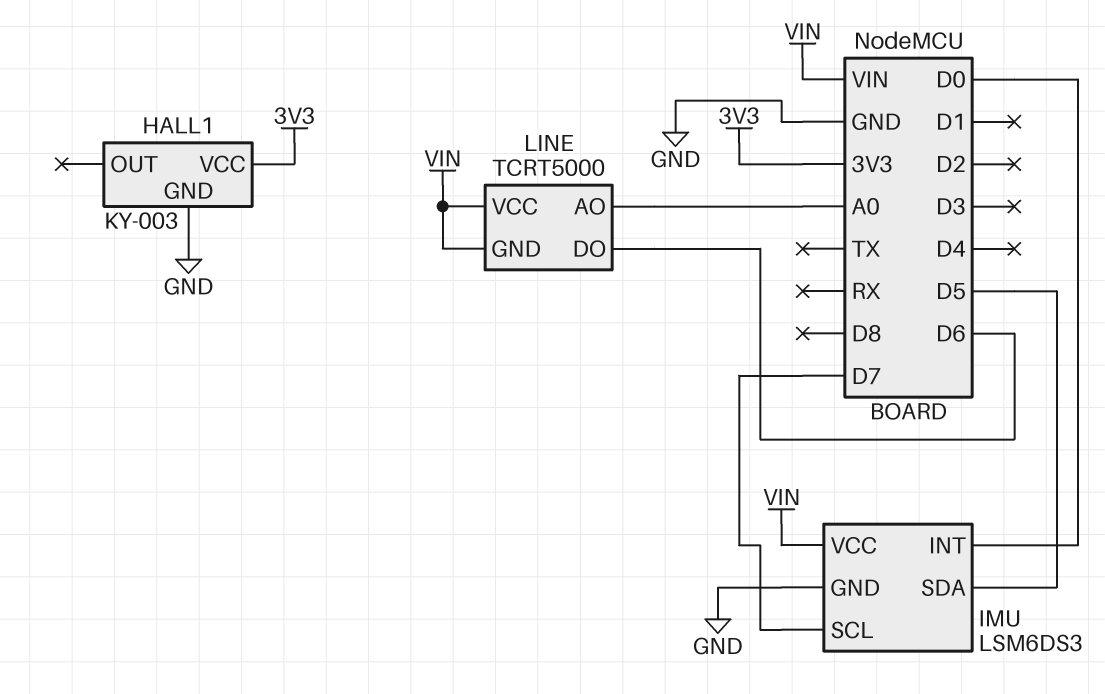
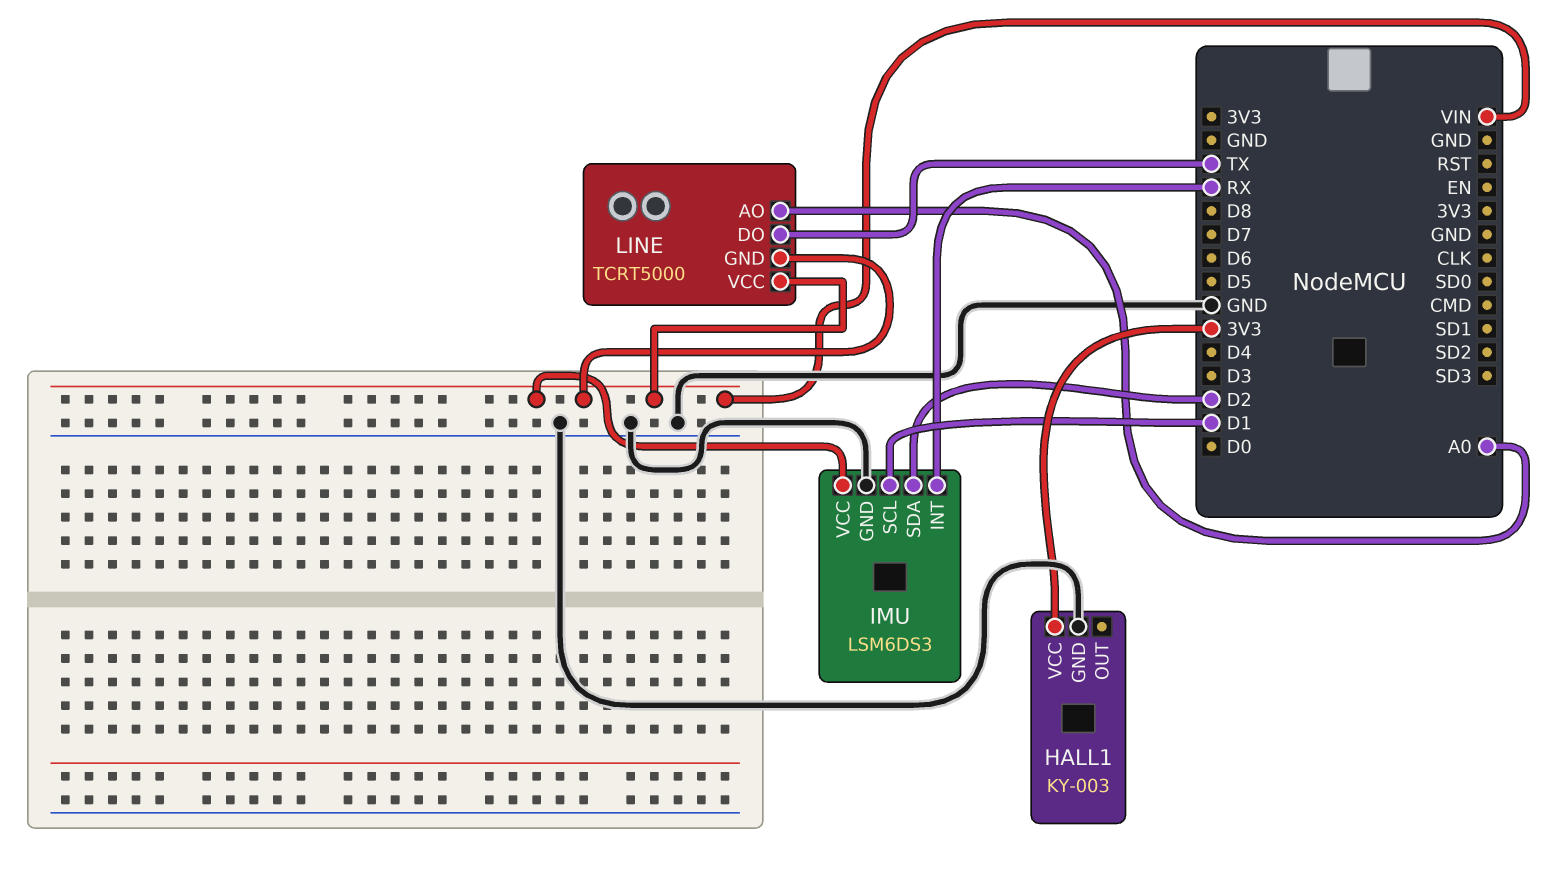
IMU pin INT: D0 -> RX
IMU pin SCL: D7 -> D1
IMU pin SDA: D5 -> D2
LINE pin DO: D6 -> TX

